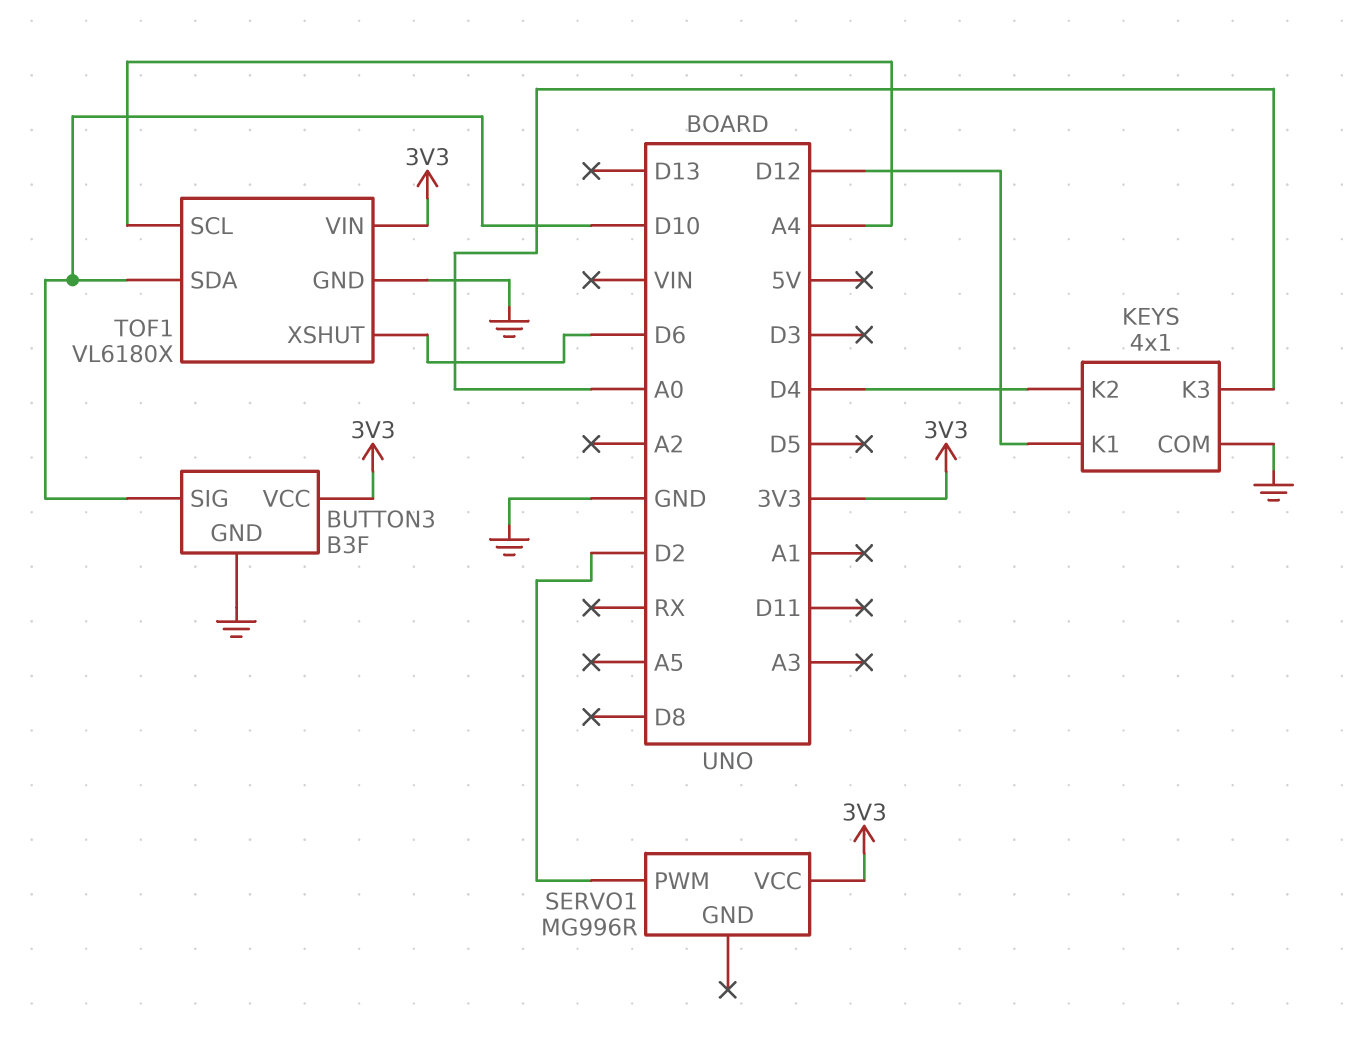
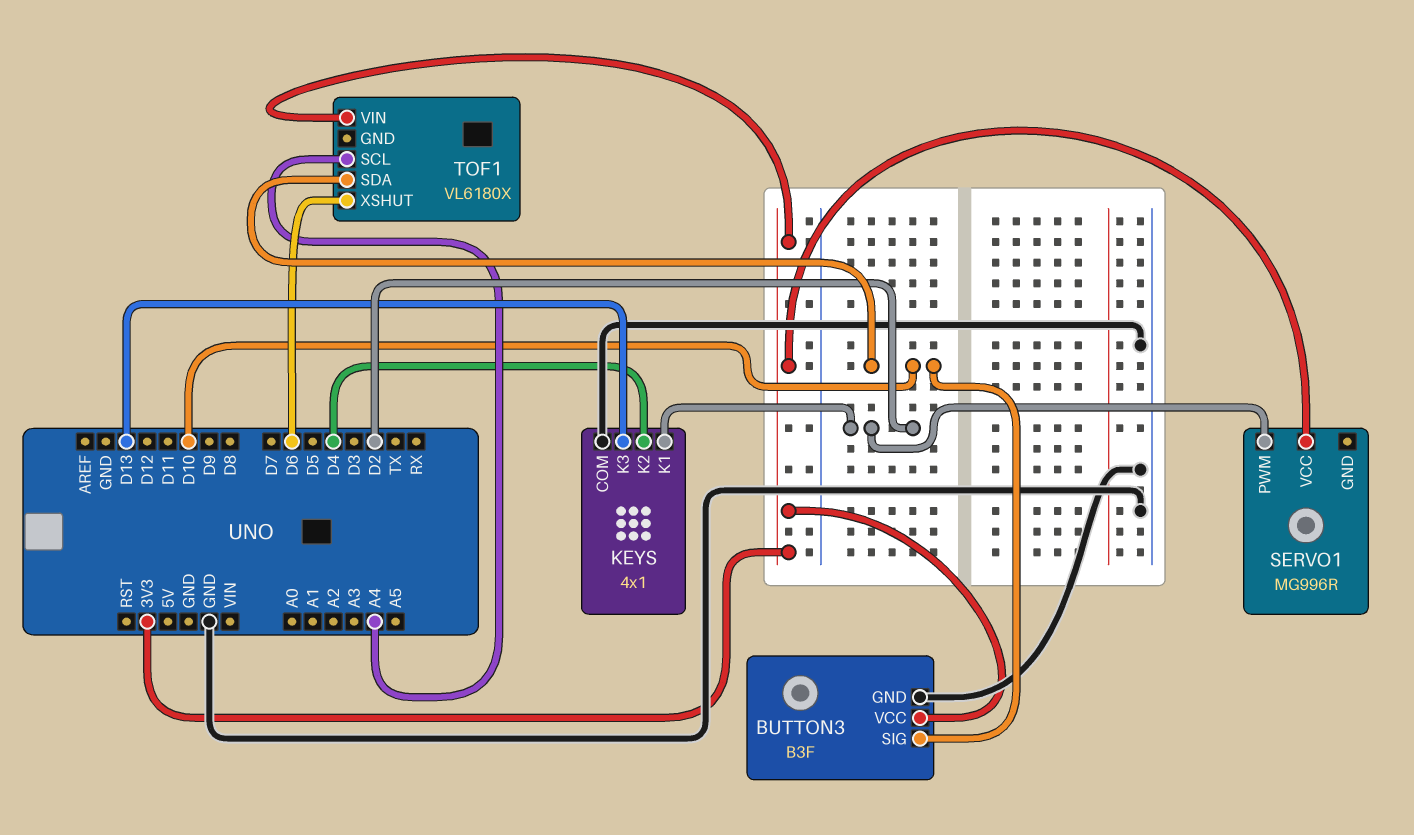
KEYS pin K1: D12 -> D2
KEYS pin K3: A0 -> D13
TOF1 pin GND: GND -> none

